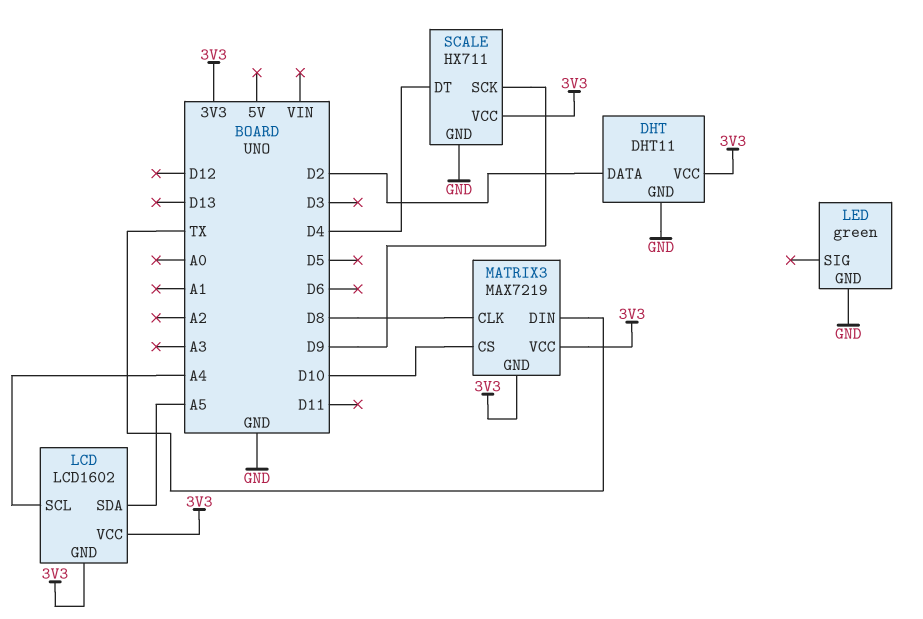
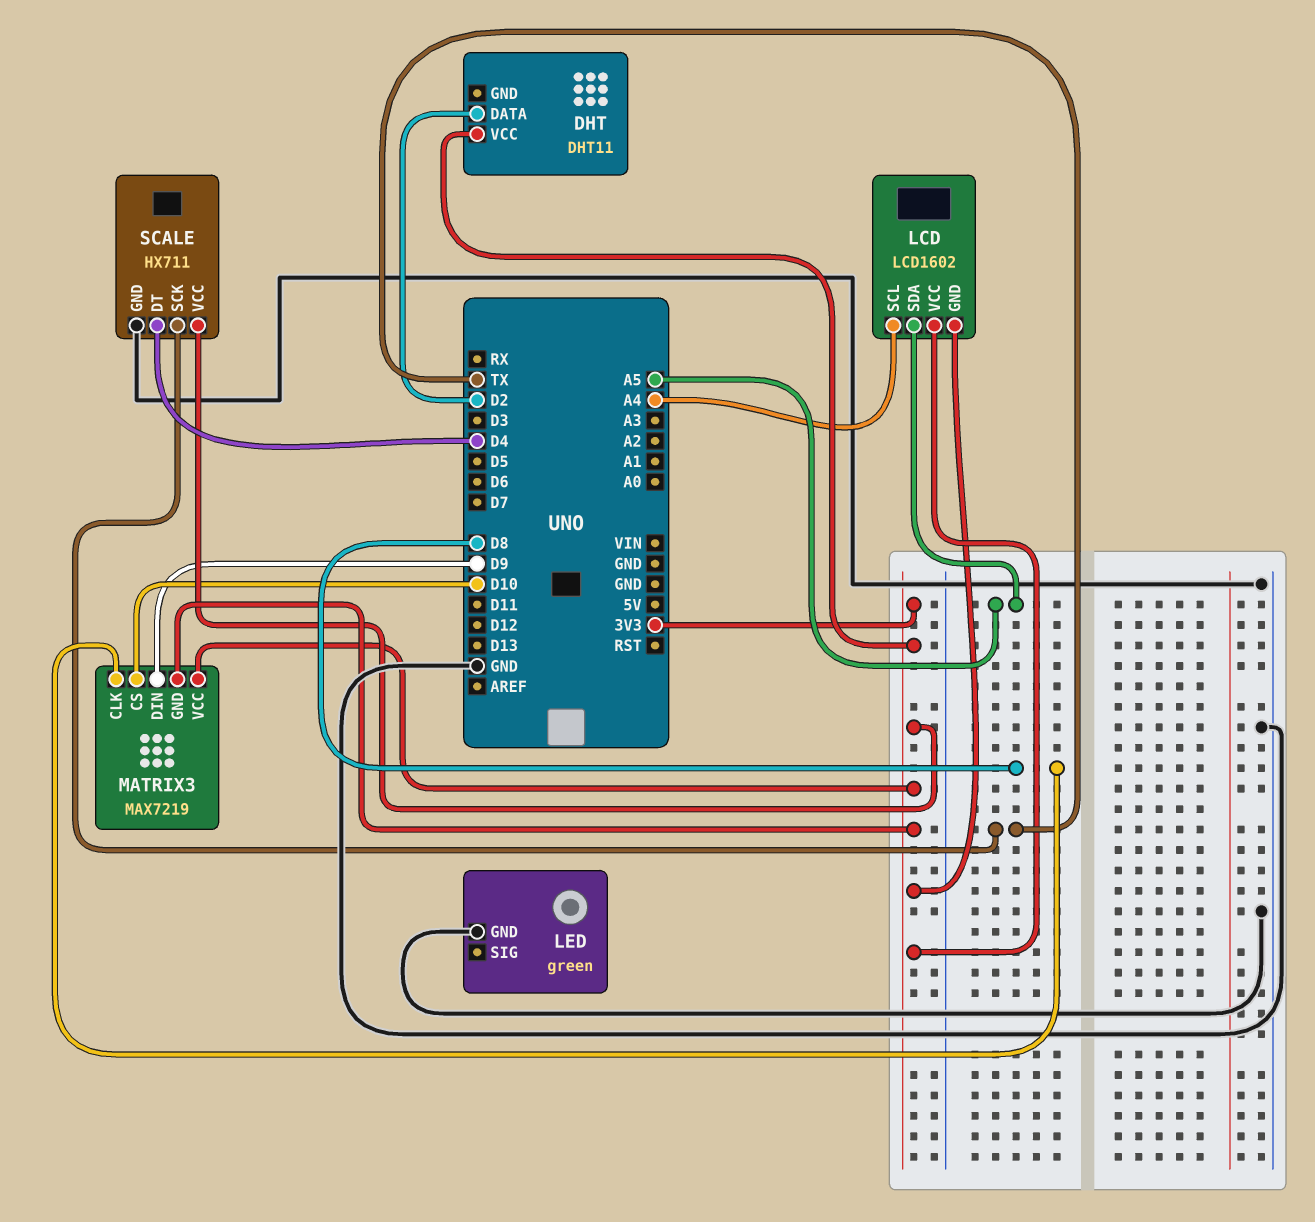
DHT pin GND: GND -> none
MATRIX3 pin DIN: TX -> D9
SCALE pin SCK: D9 -> TX

